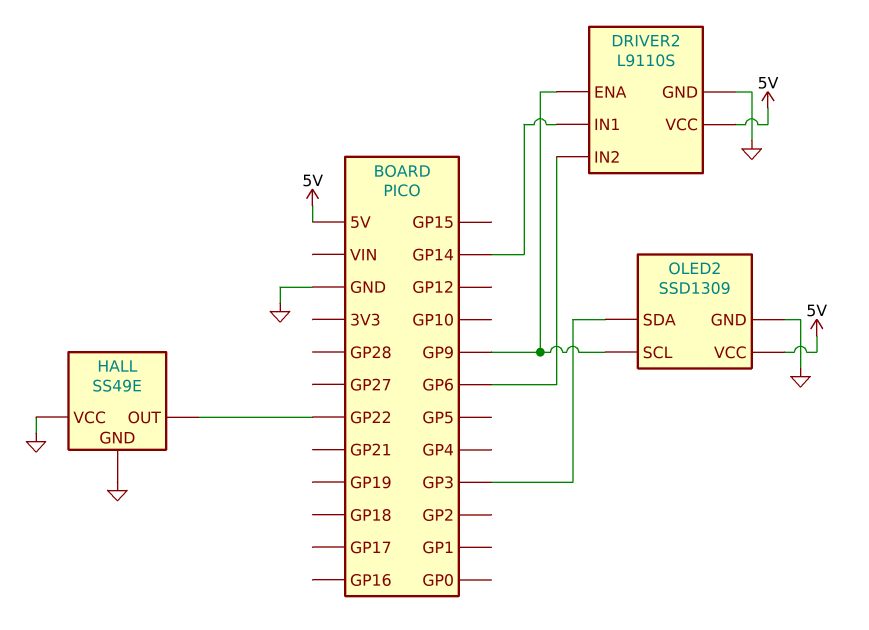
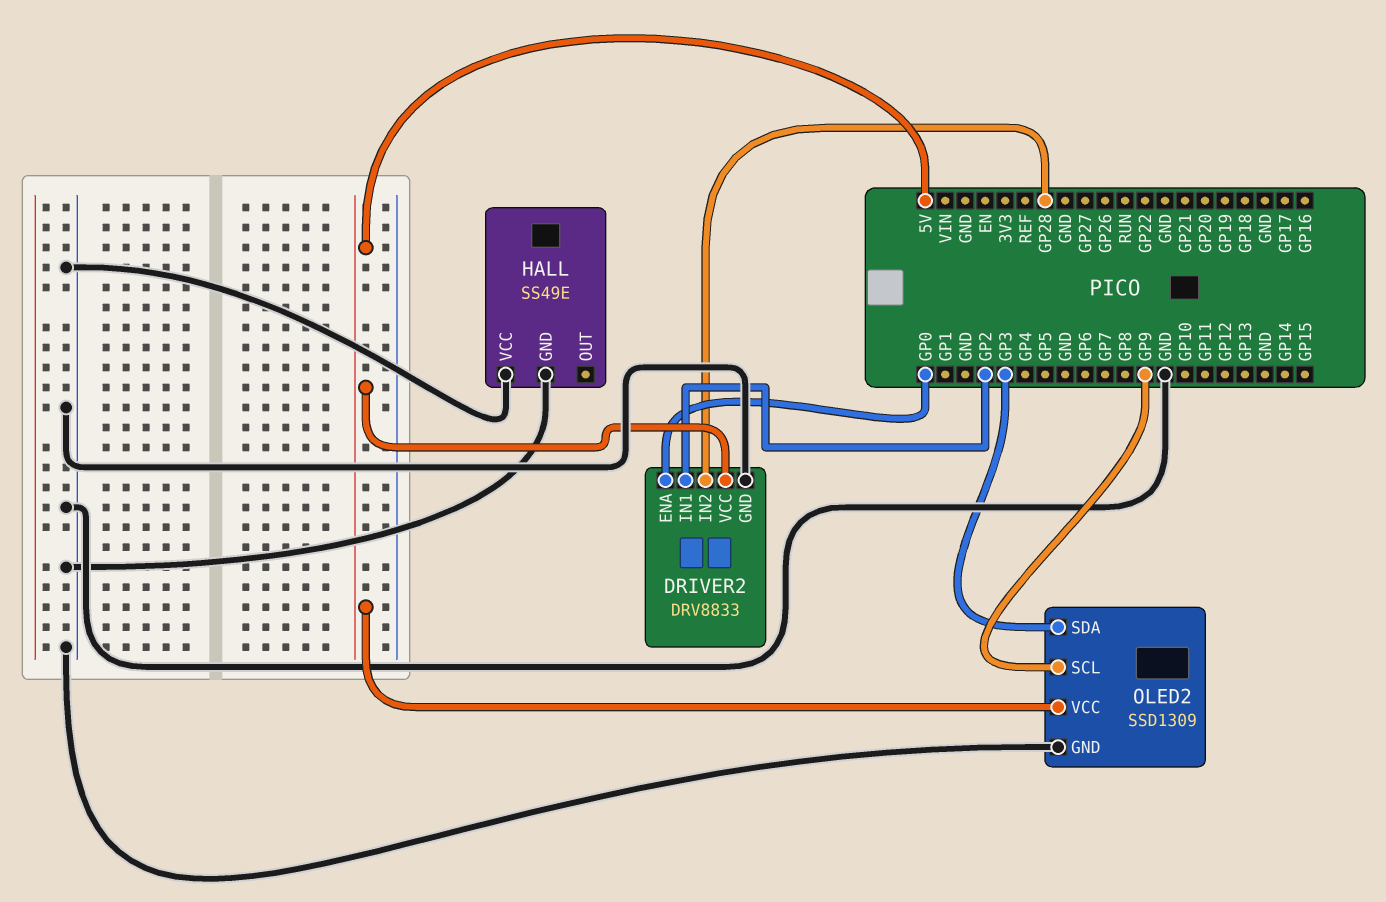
DRIVER2: L9110S -> DRV8833
DRIVER2 pin ENA: GP9 -> GP0
DRIVER2 pin IN1: GP14 -> GP2
DRIVER2 pin IN2: GP6 -> GP28
HALL pin OUT: GP22 -> none

